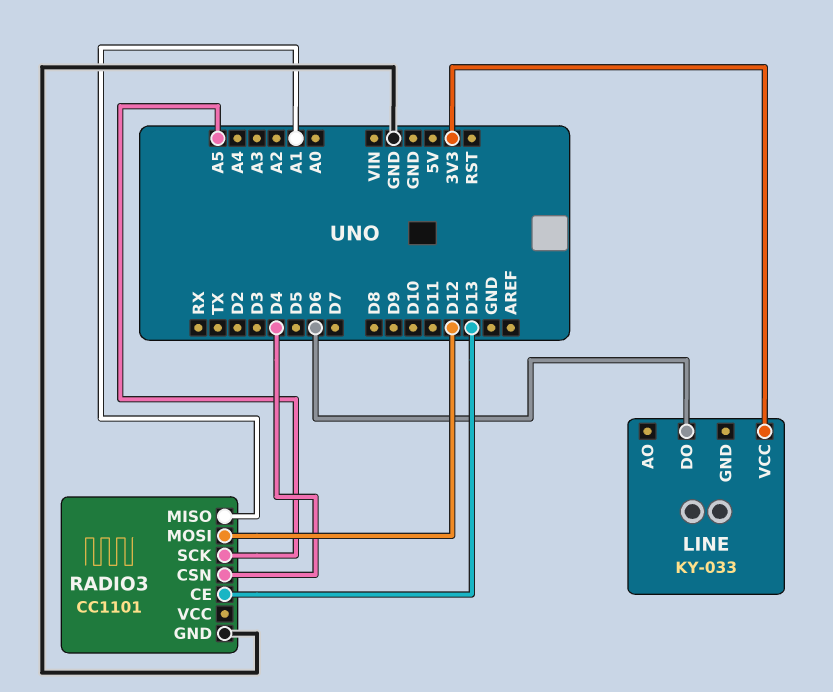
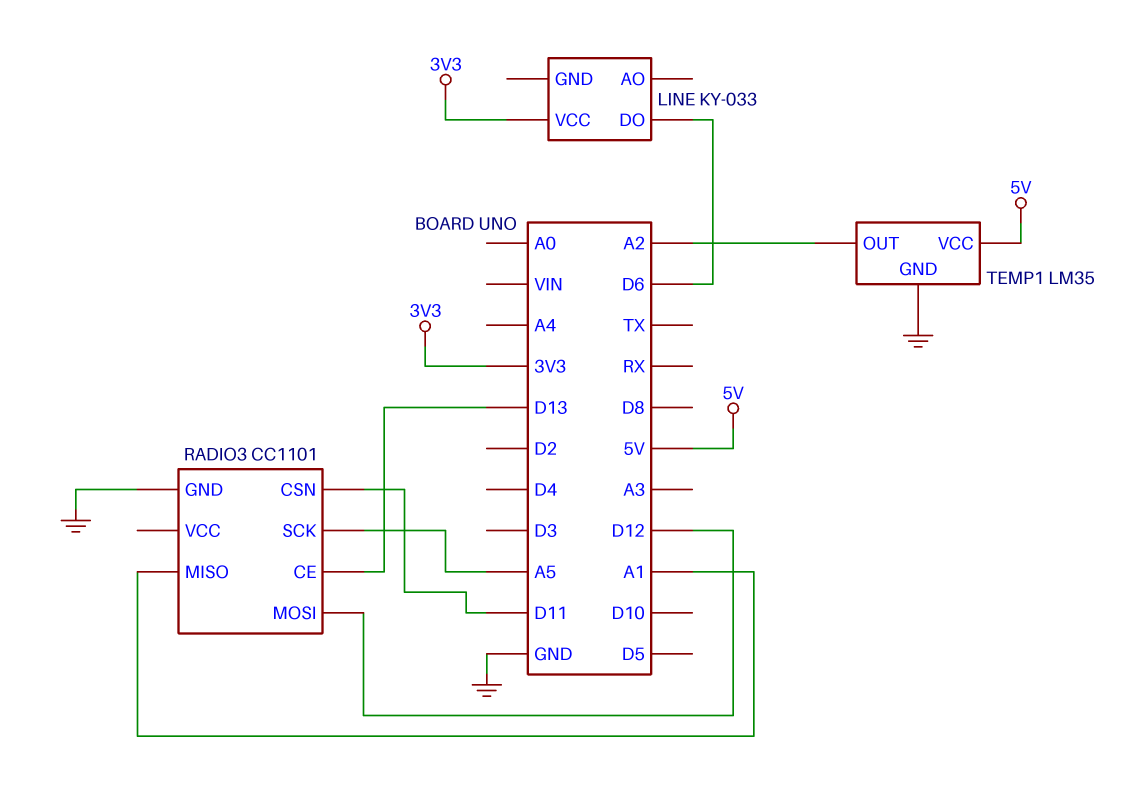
RADIO3 pin CSN: D4 -> D11
TEMP1: none -> LM35
TEMP1 pin GND: none -> GND
TEMP1 pin OUT: none -> A2
TEMP1 pin VCC: none -> 5V

